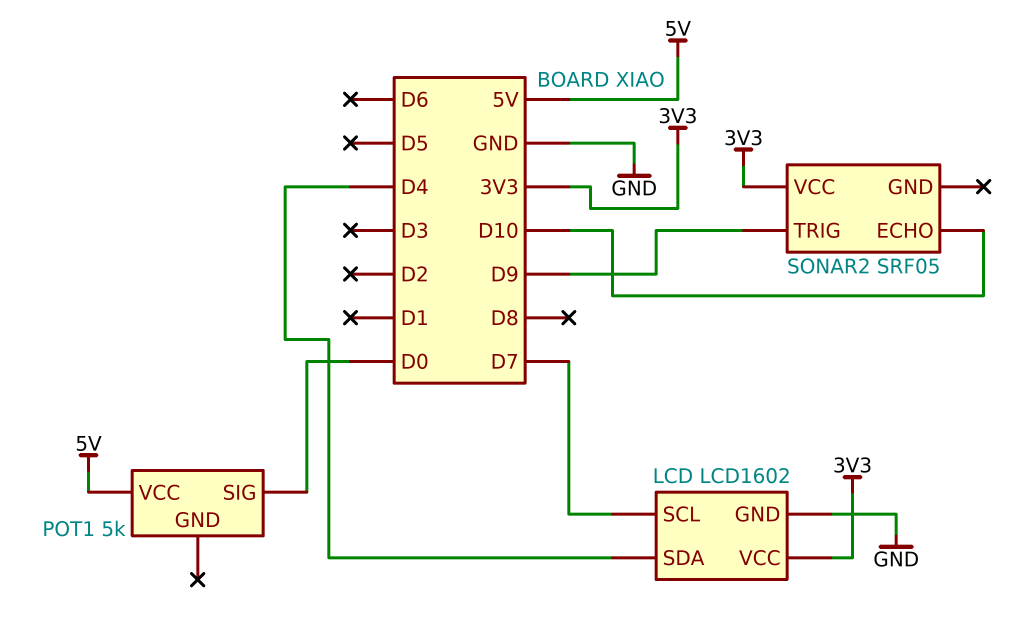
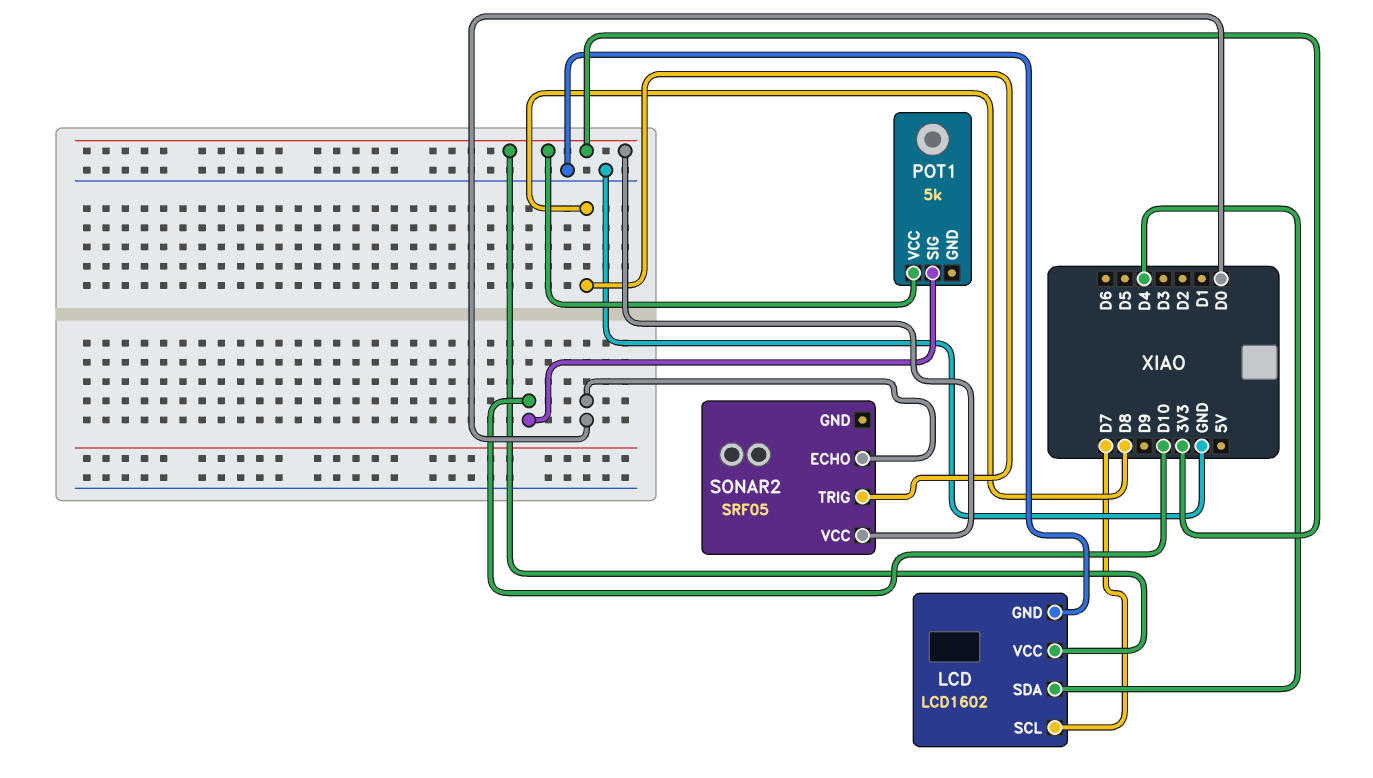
POT1 pin SIG: D0 -> D10
POT1 pin VCC: 5V -> 3V3
SONAR2 pin ECHO: D10 -> D0
SONAR2 pin TRIG: D9 -> D8

